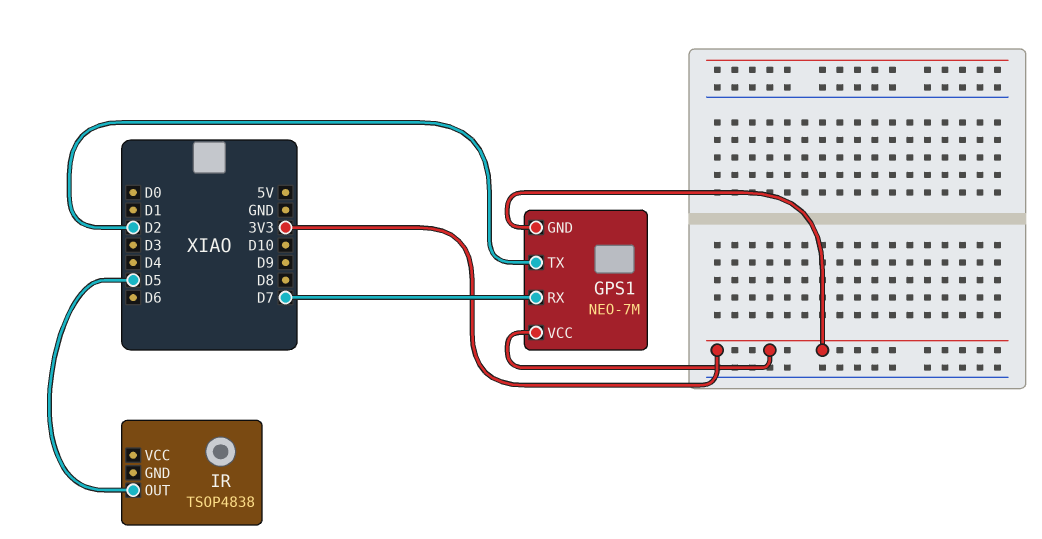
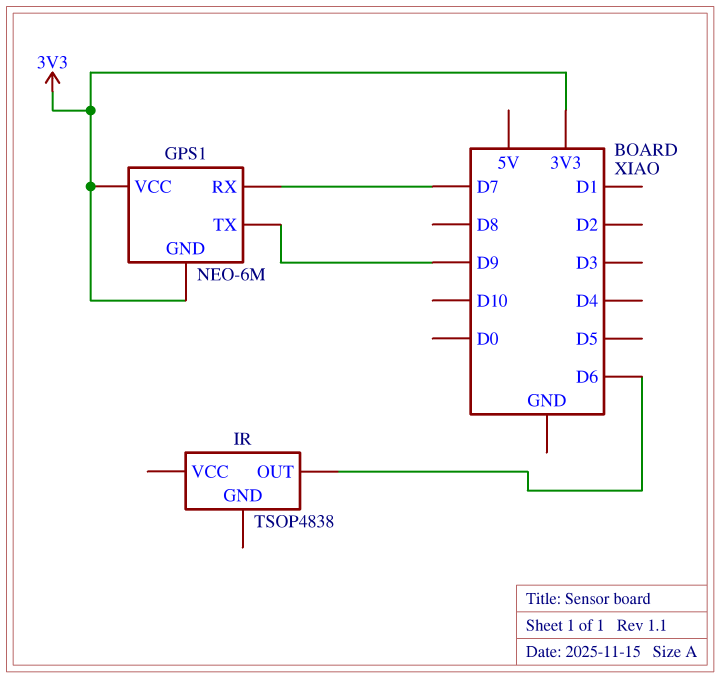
GPS1: NEO-7M -> NEO-6M
GPS1 pin TX: D2 -> D9
IR pin OUT: D5 -> D6

